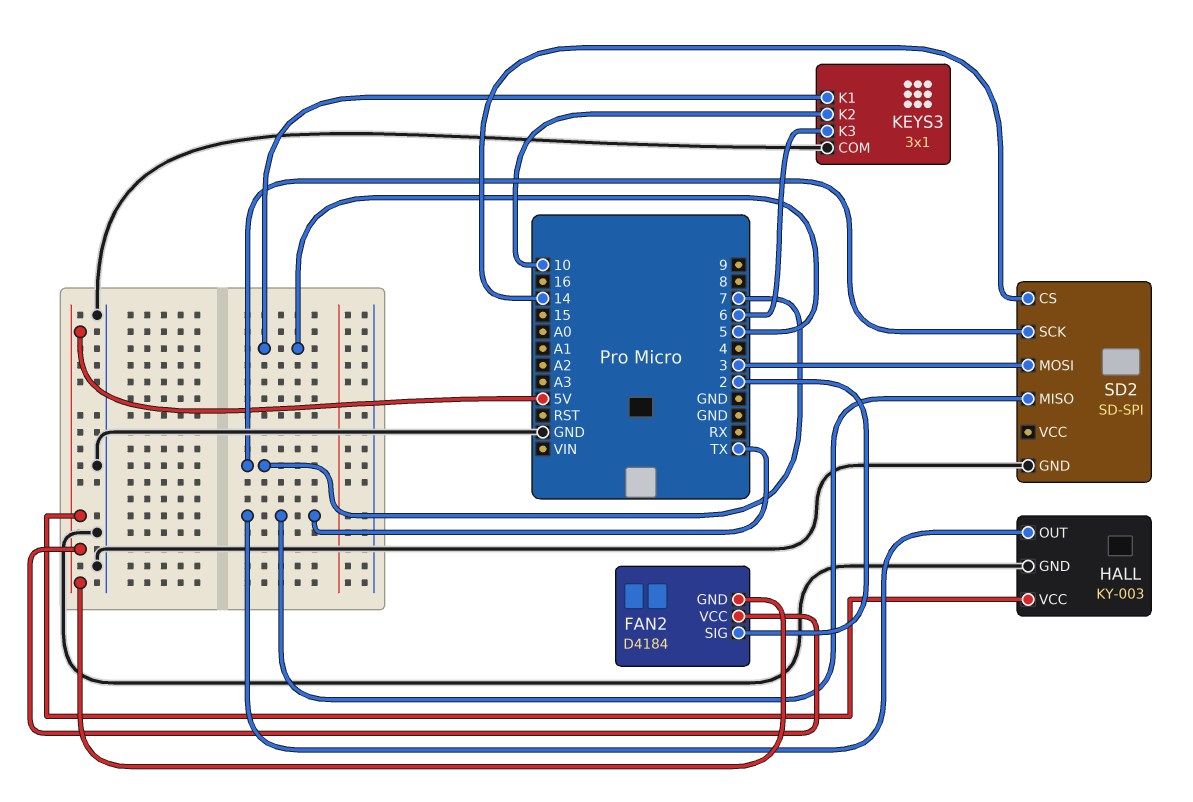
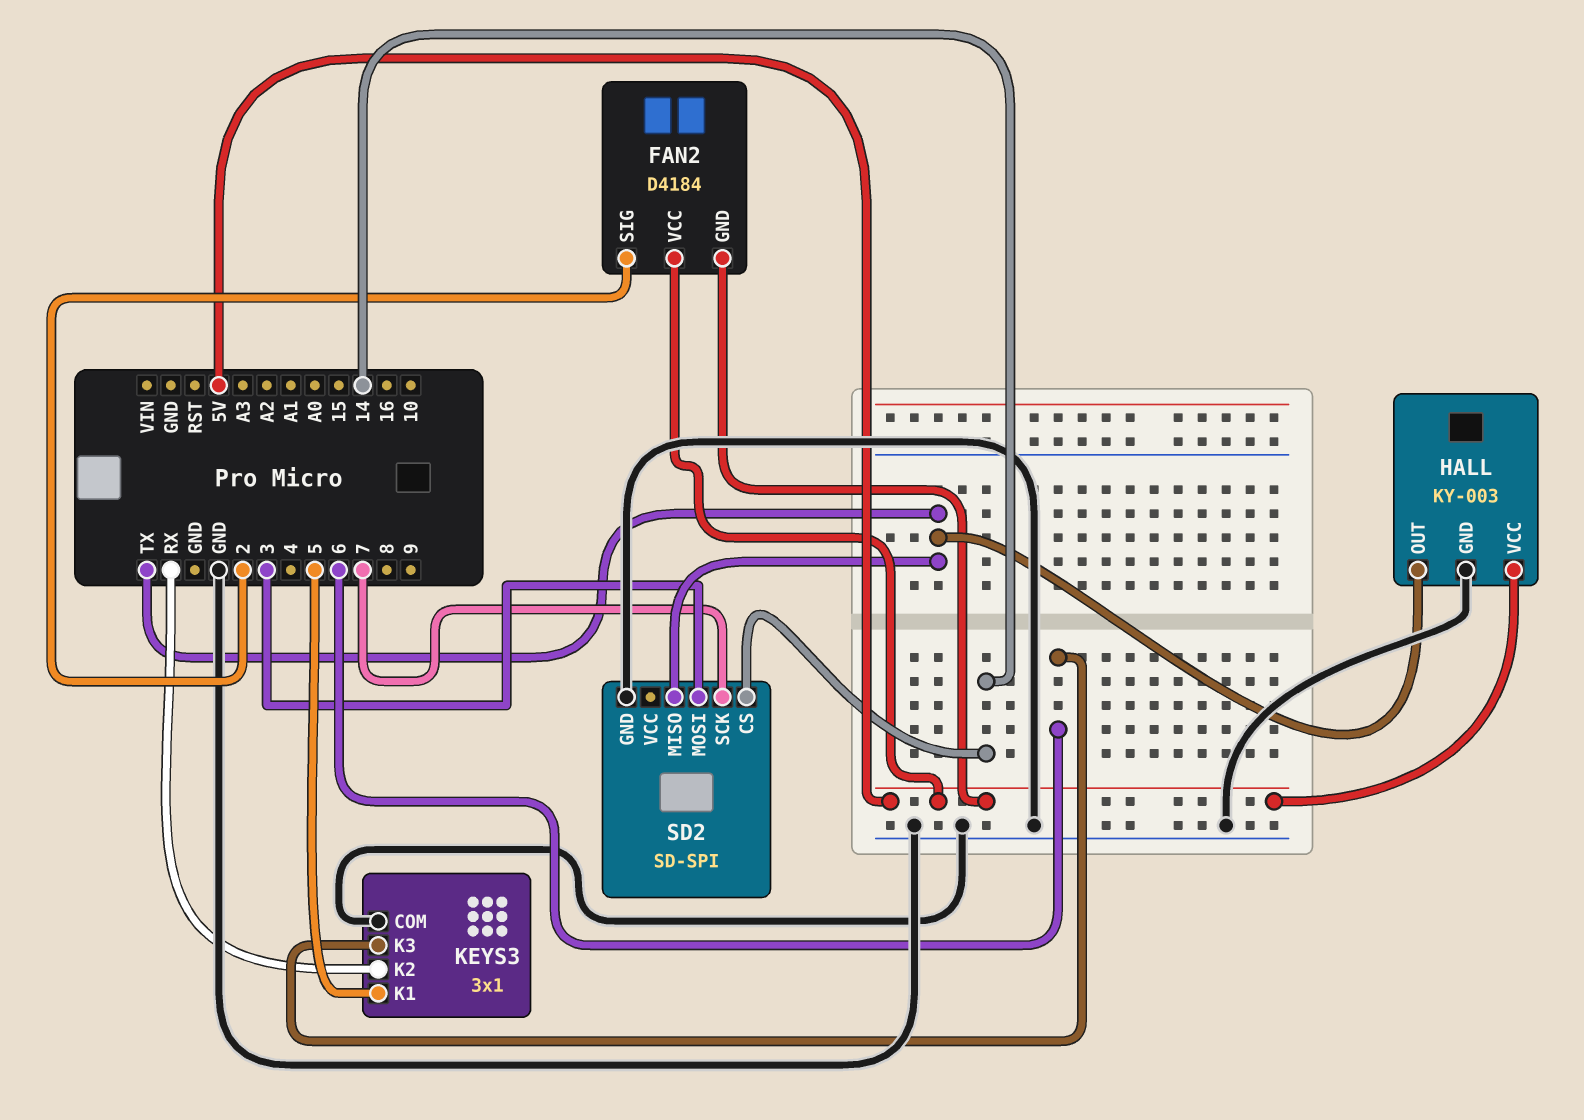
KEYS3 pin K2: 10 -> RX

